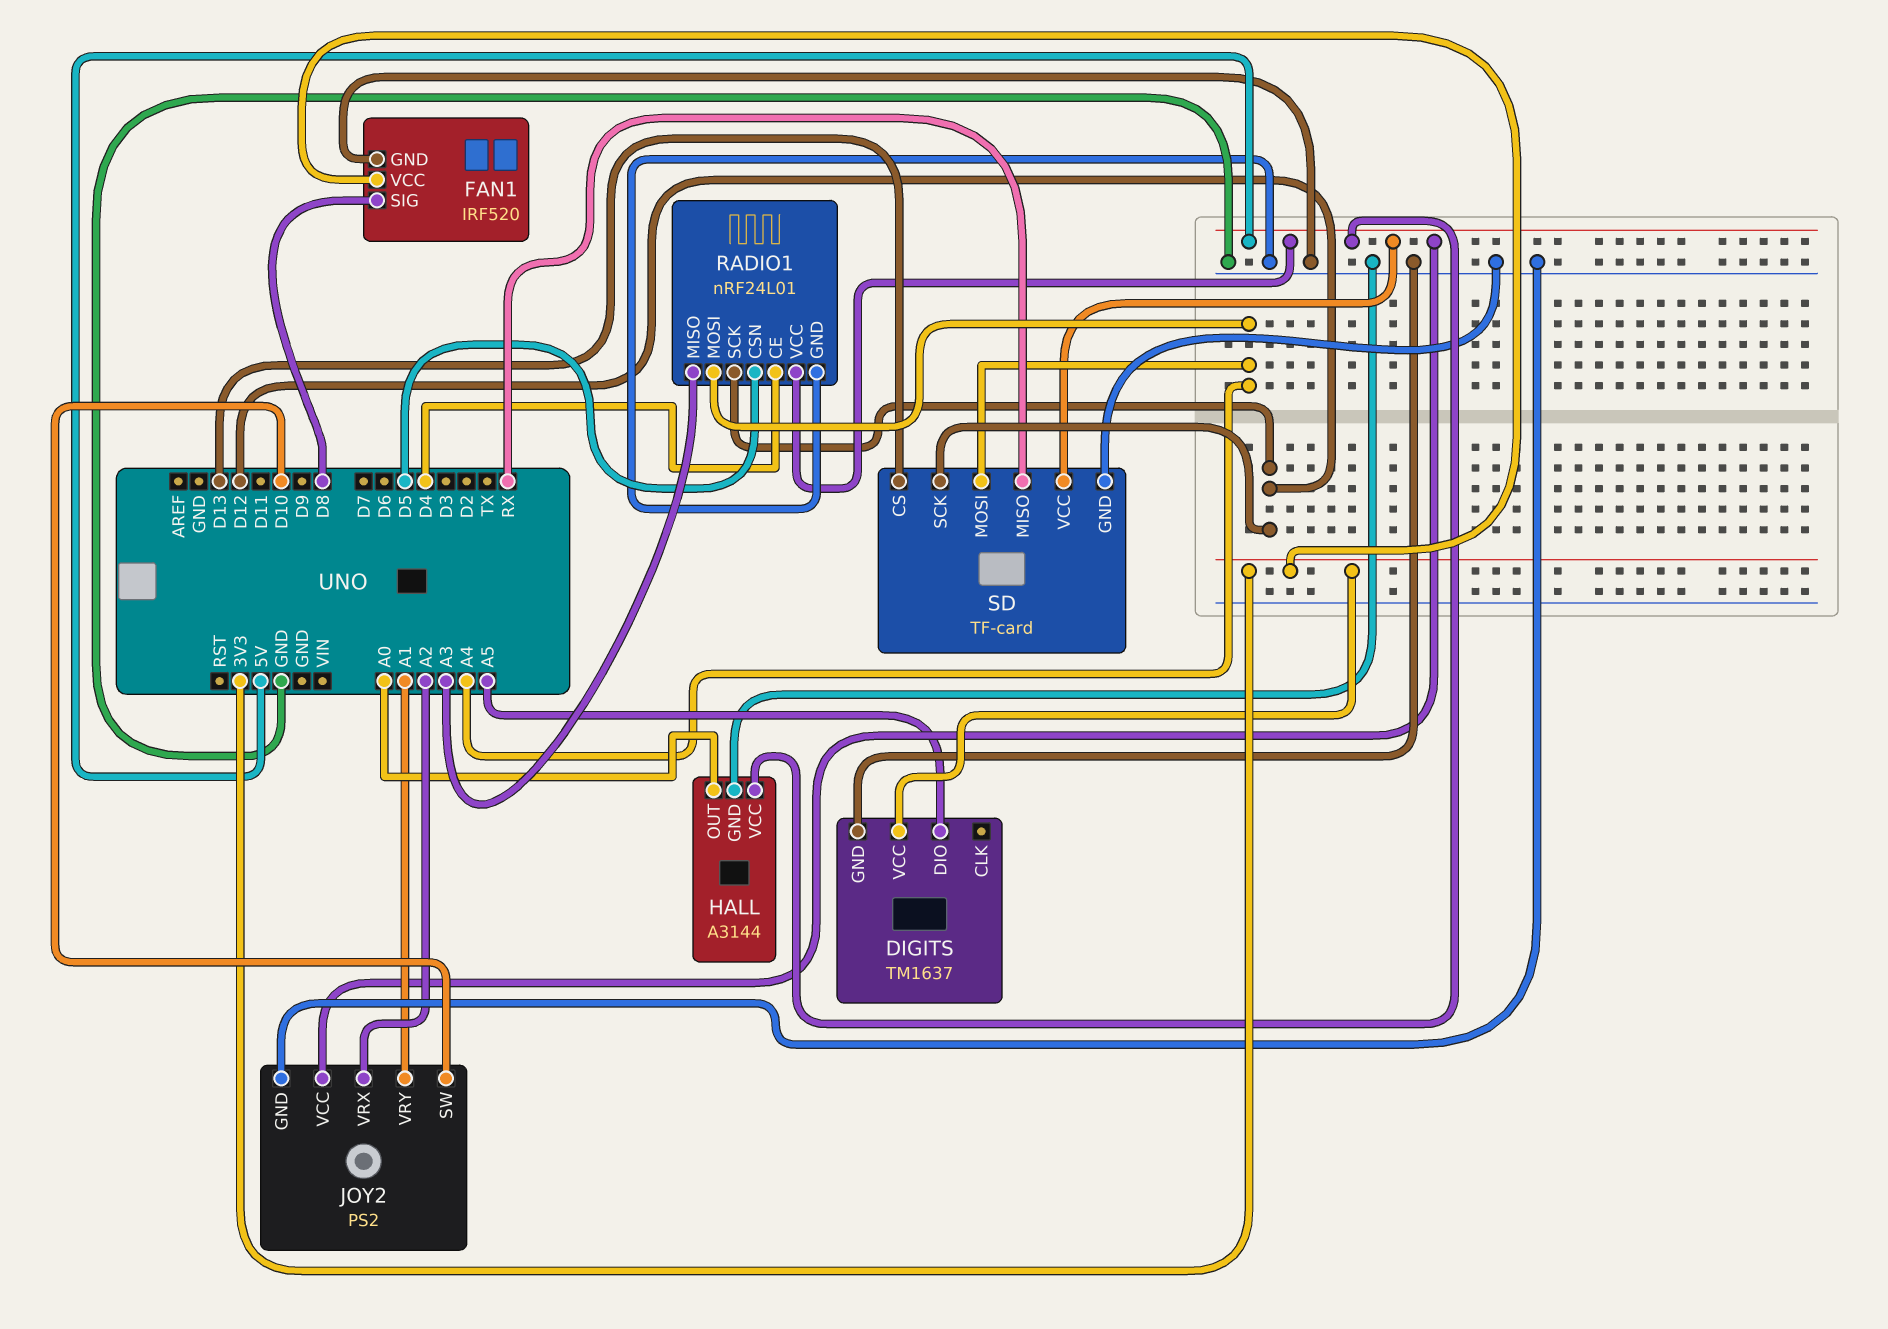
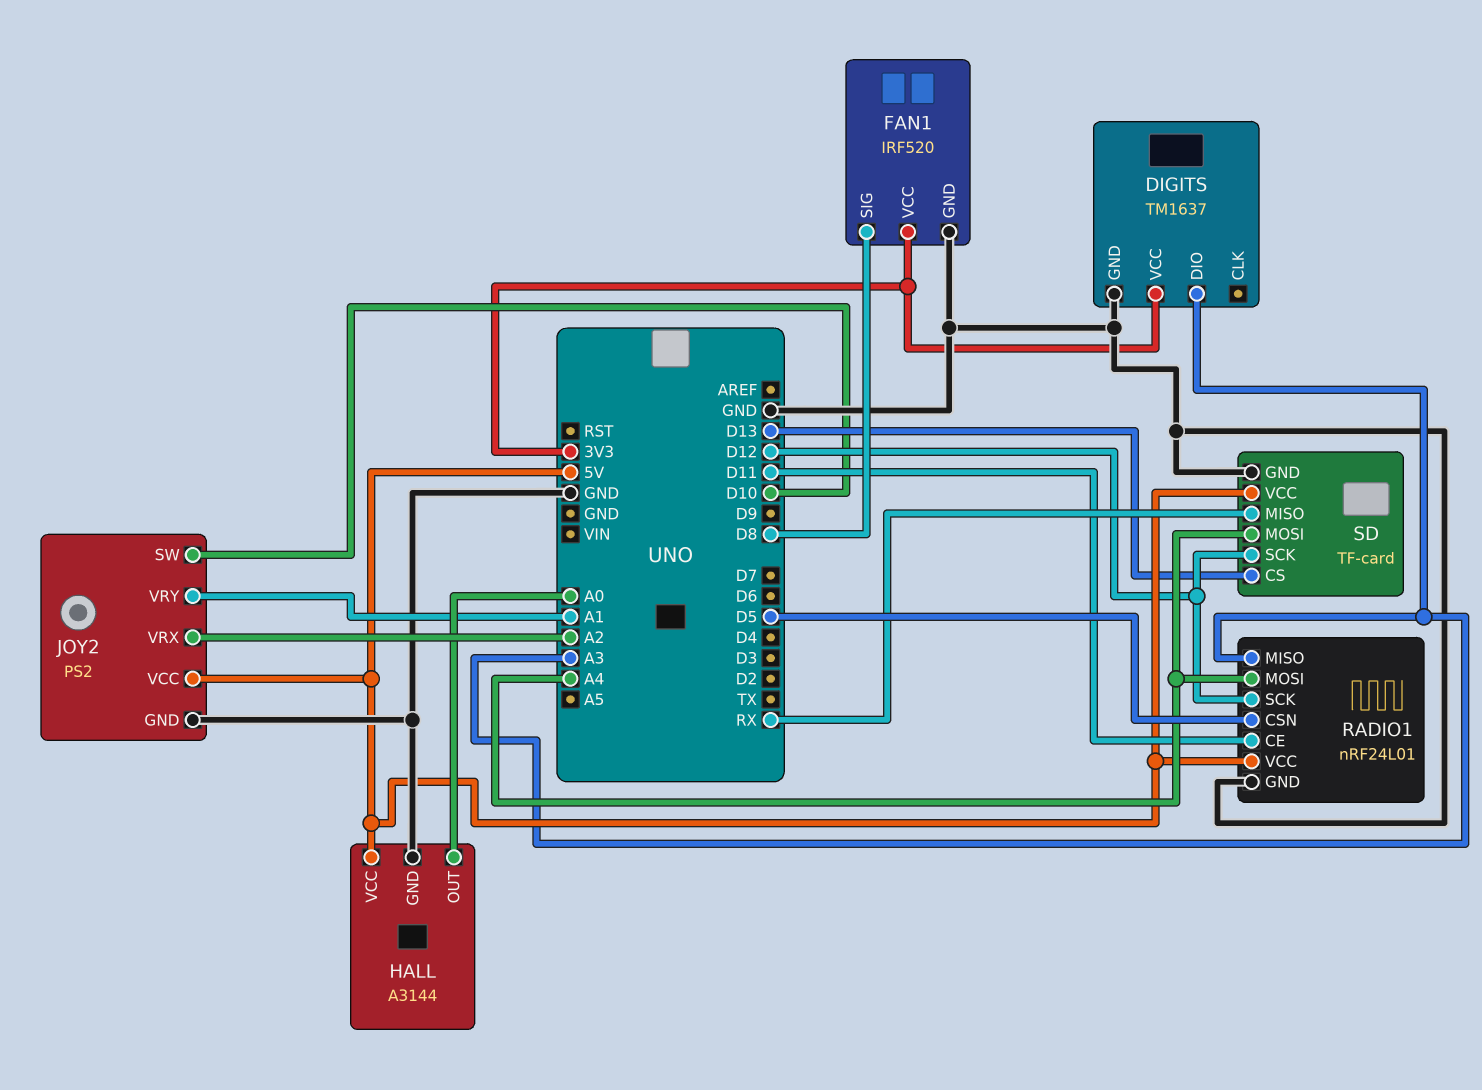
DIGITS pin DIO: A5 -> A3
RADIO1 pin CE: D4 -> D11

